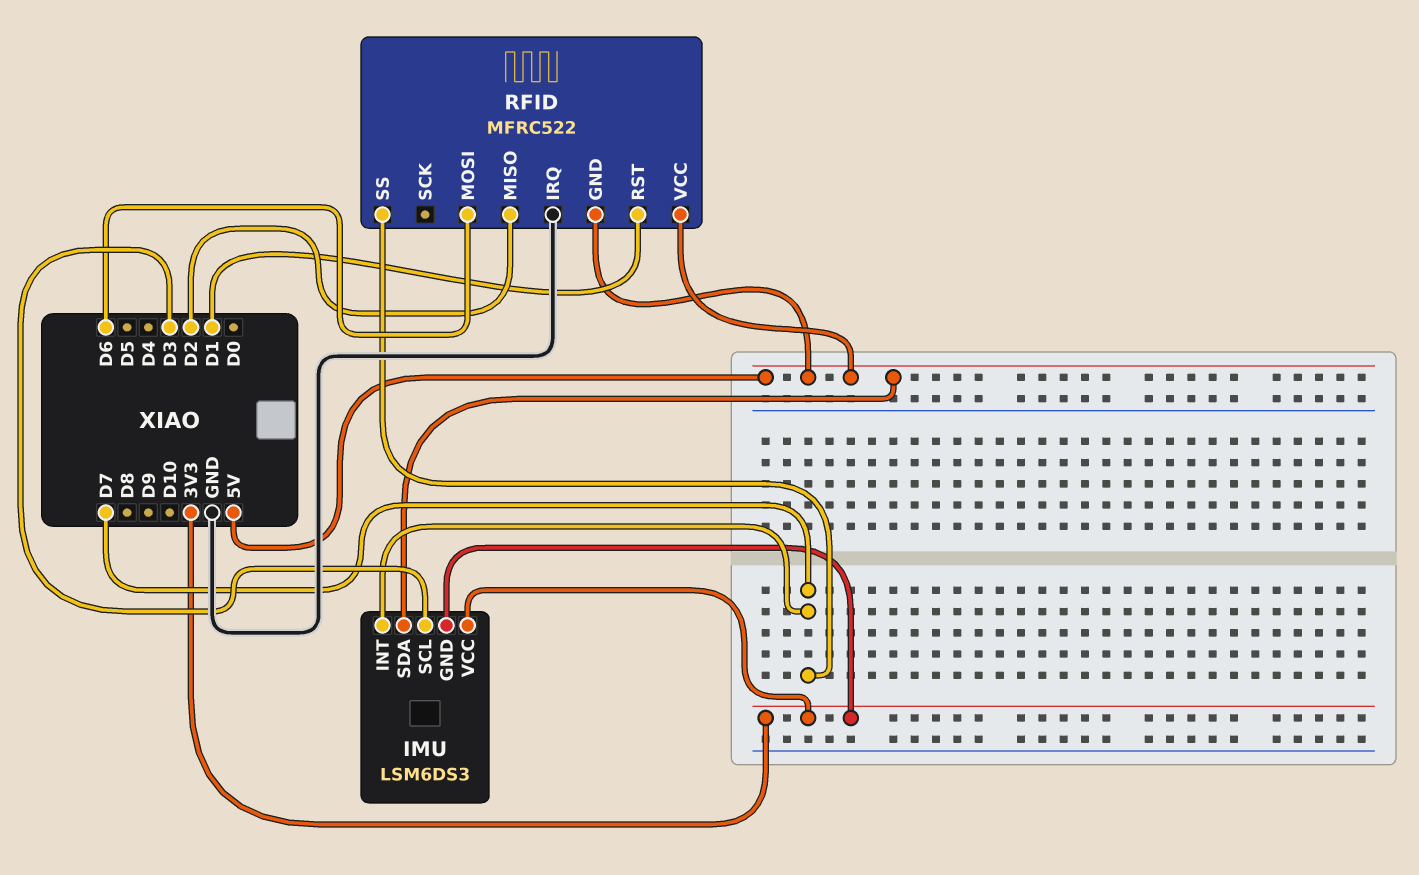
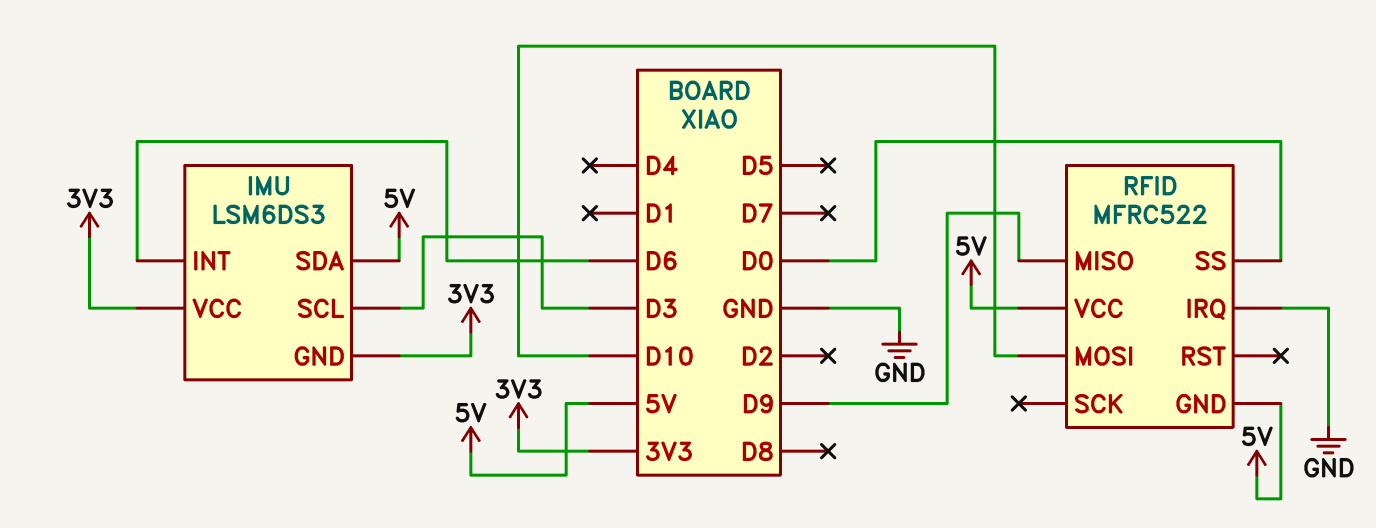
IMU pin INT: D7 -> D6
RFID pin MISO: D2 -> D9
RFID pin MOSI: D6 -> D10
RFID pin RST: D1 -> none
RFID pin SS: D7 -> D0

